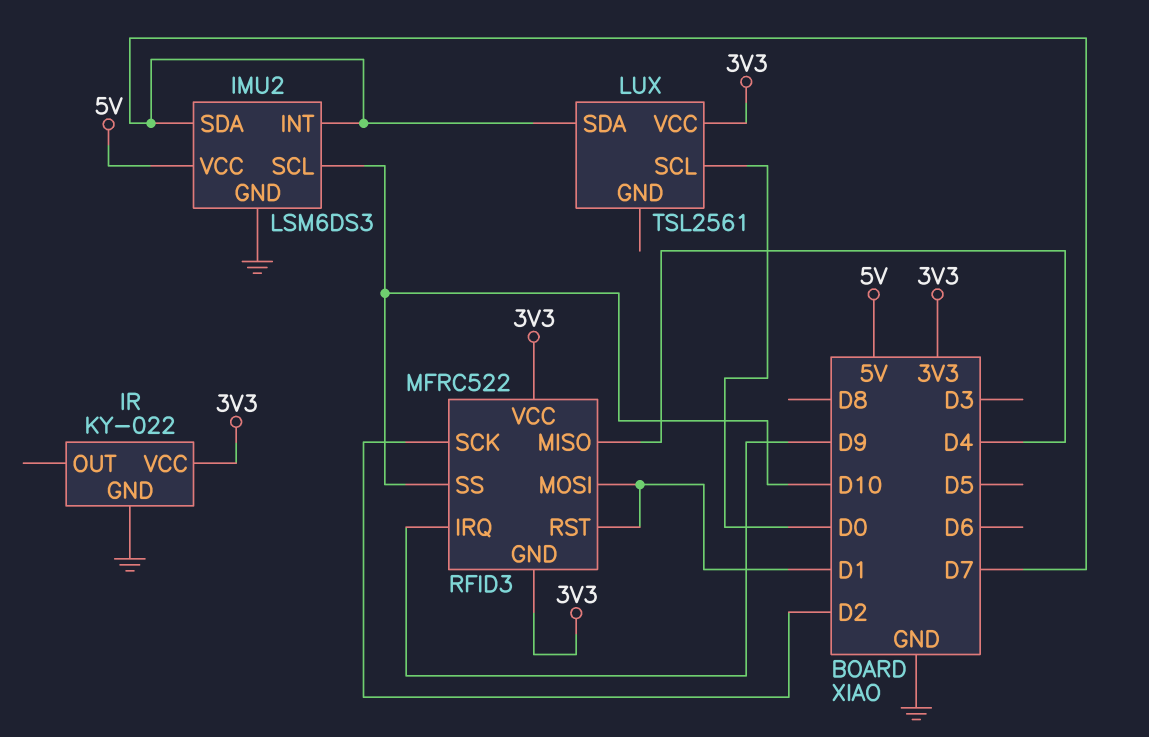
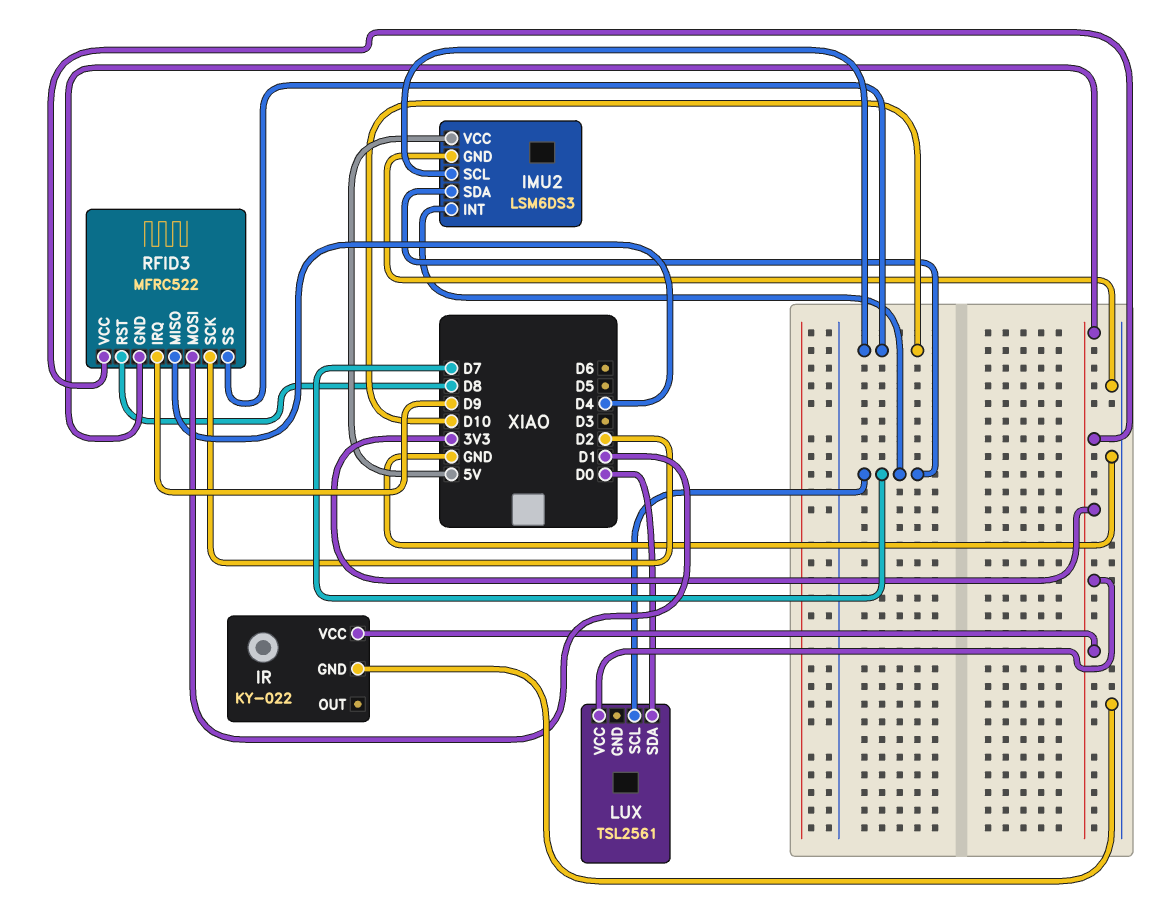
LUX pin SCL: D0 -> D7
LUX pin SDA: D7 -> D0
RFID3 pin RST: D1 -> D8

